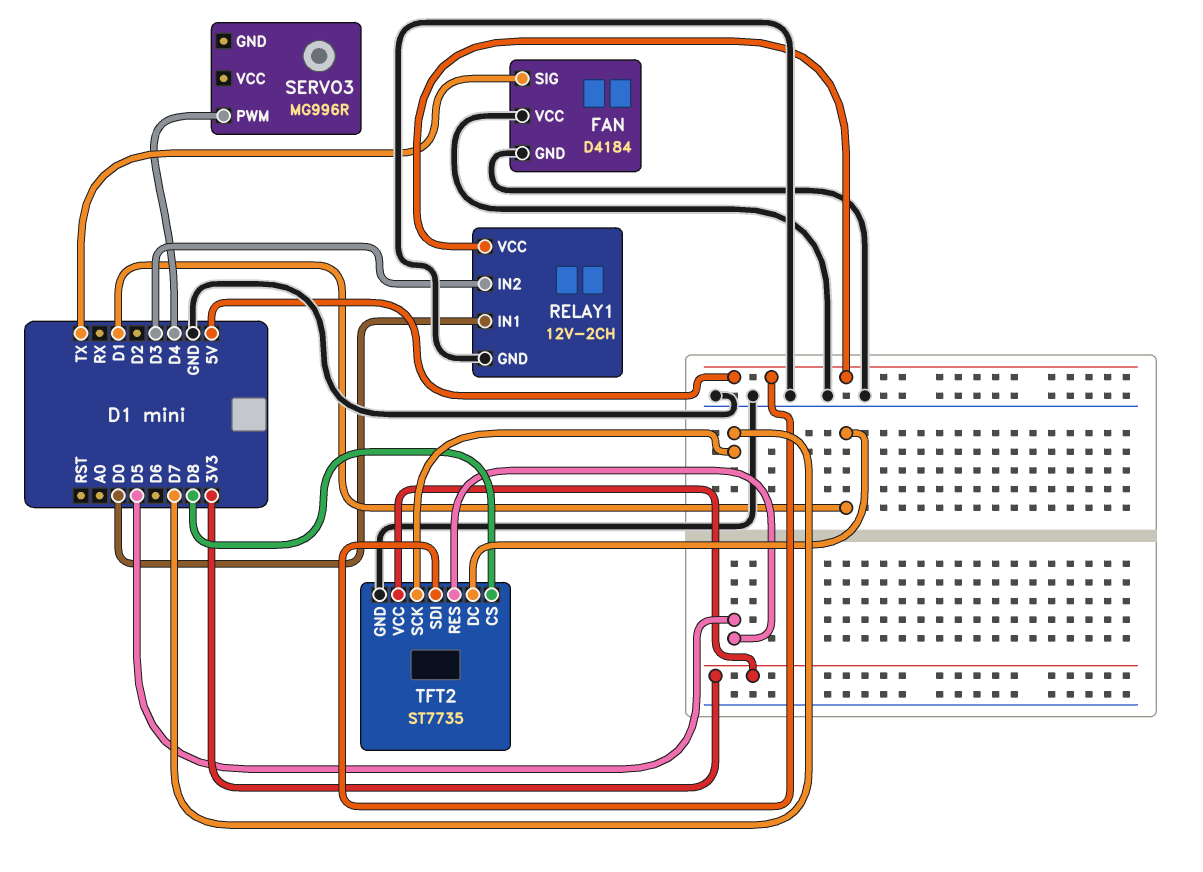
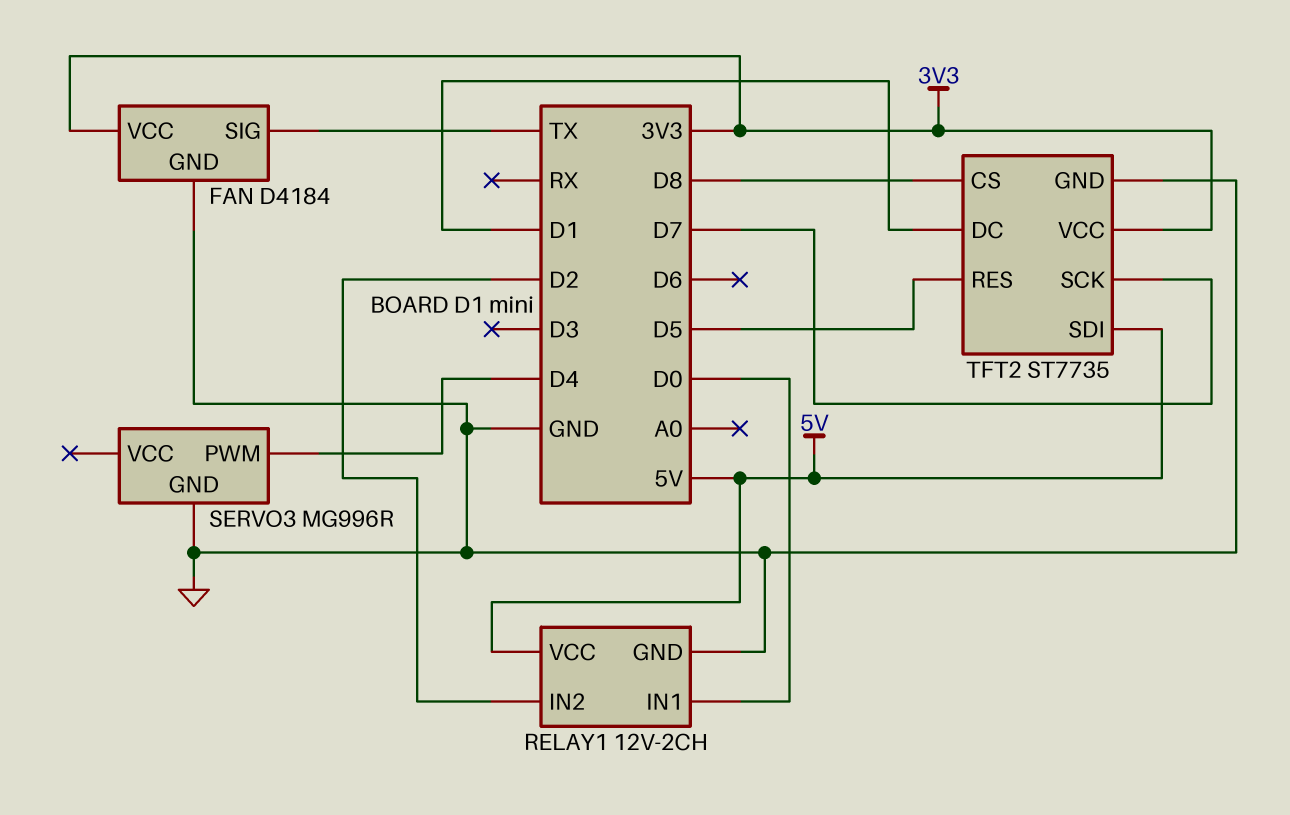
FAN pin VCC: GND -> 3V3
RELAY1 pin IN2: D3 -> D2
SERVO3 pin GND: none -> GND

